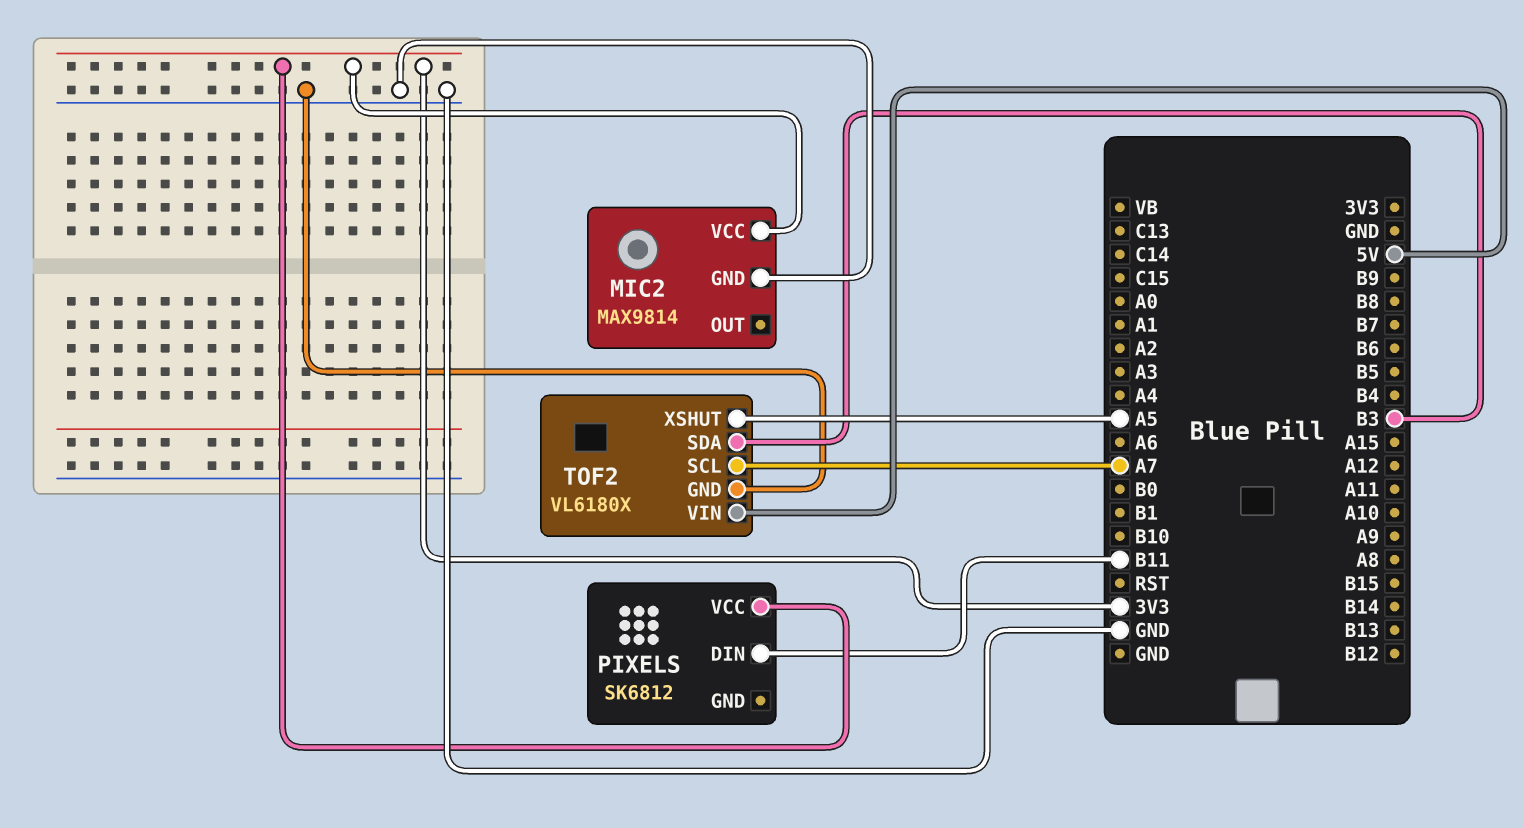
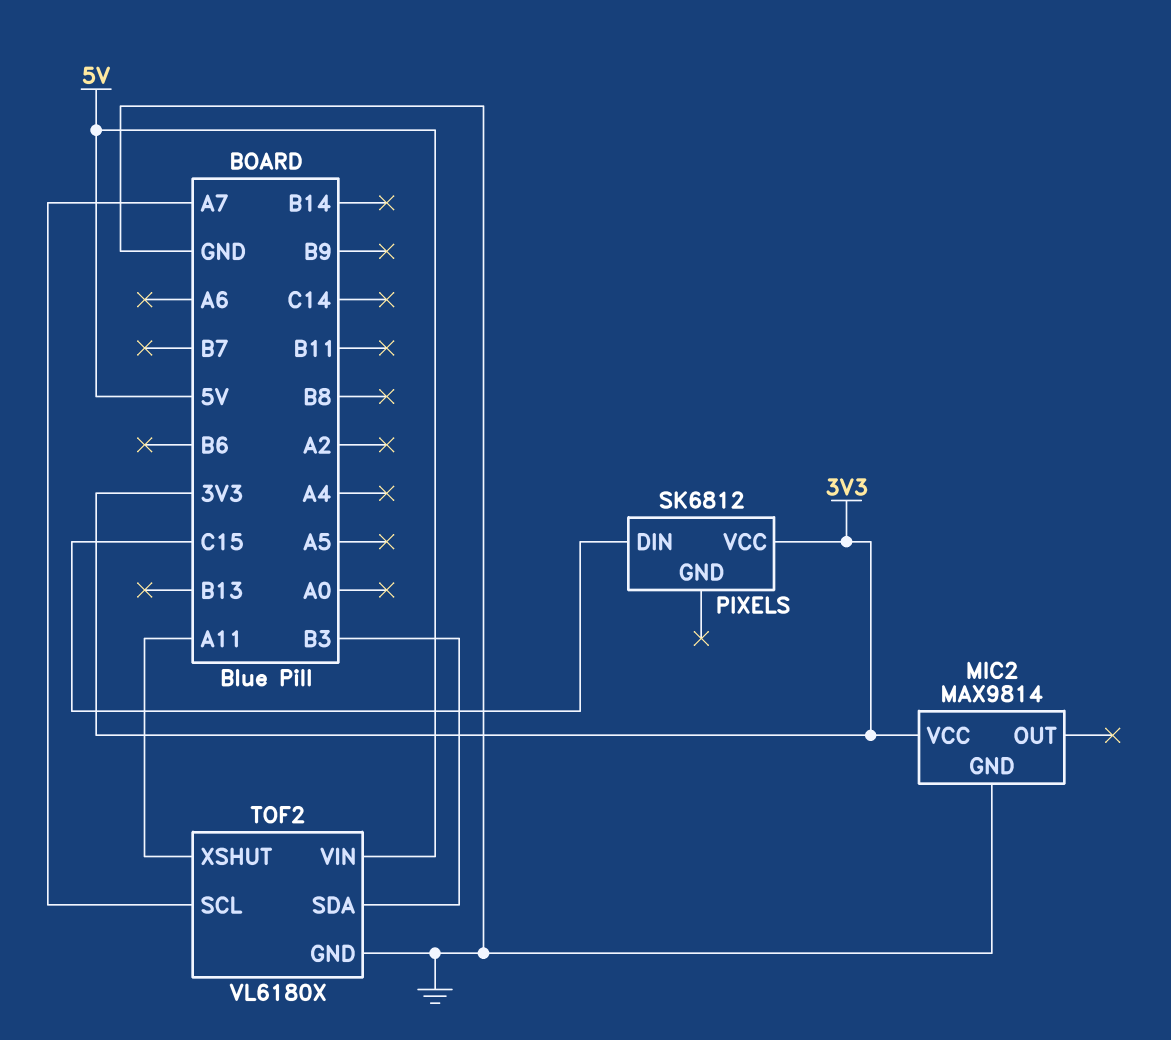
PIXELS pin DIN: B11 -> C15
TOF2 pin XSHUT: A5 -> A11

